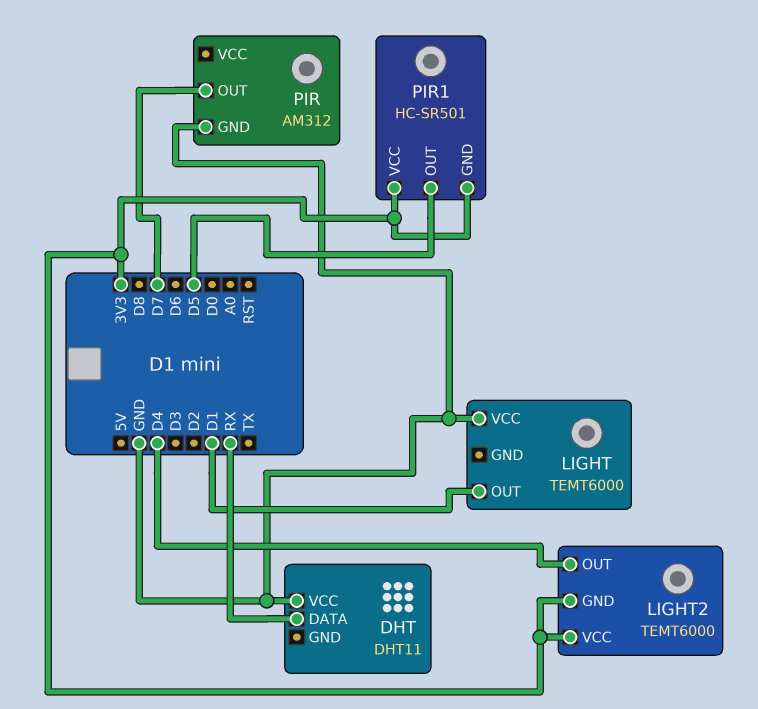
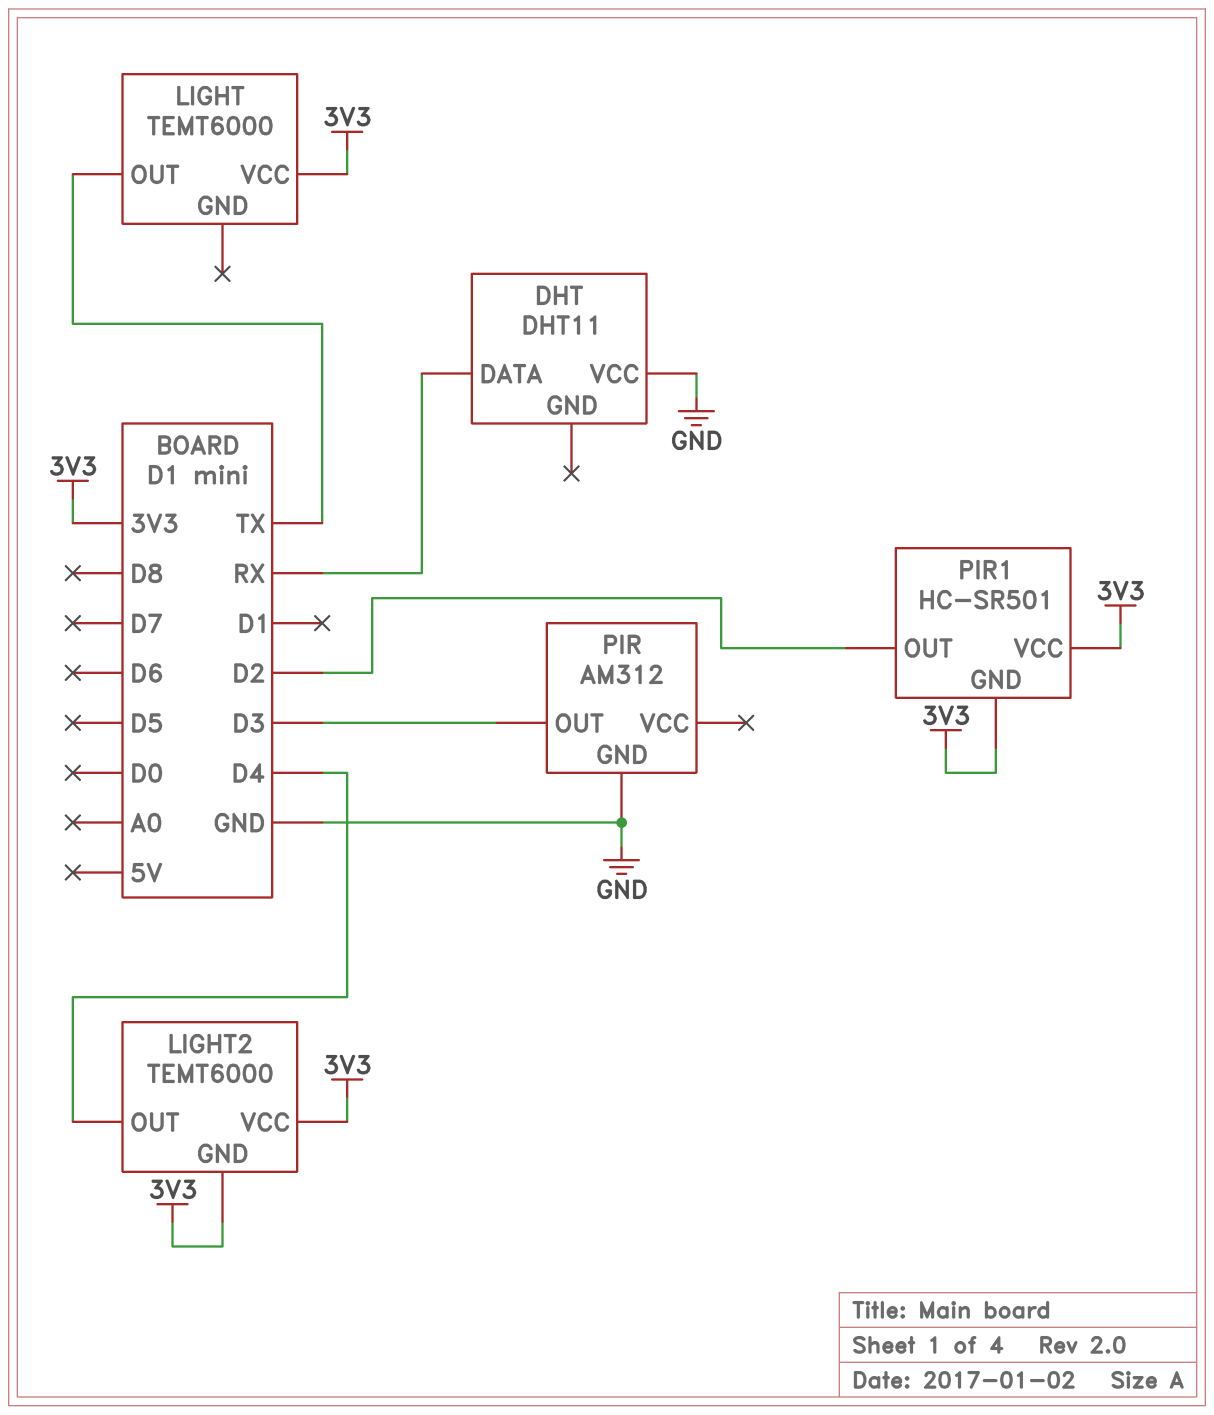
LIGHT pin OUT: D1 -> TX
LIGHT pin VCC: GND -> 3V3
PIR pin OUT: D7 -> D3
PIR1 pin OUT: D5 -> D2

